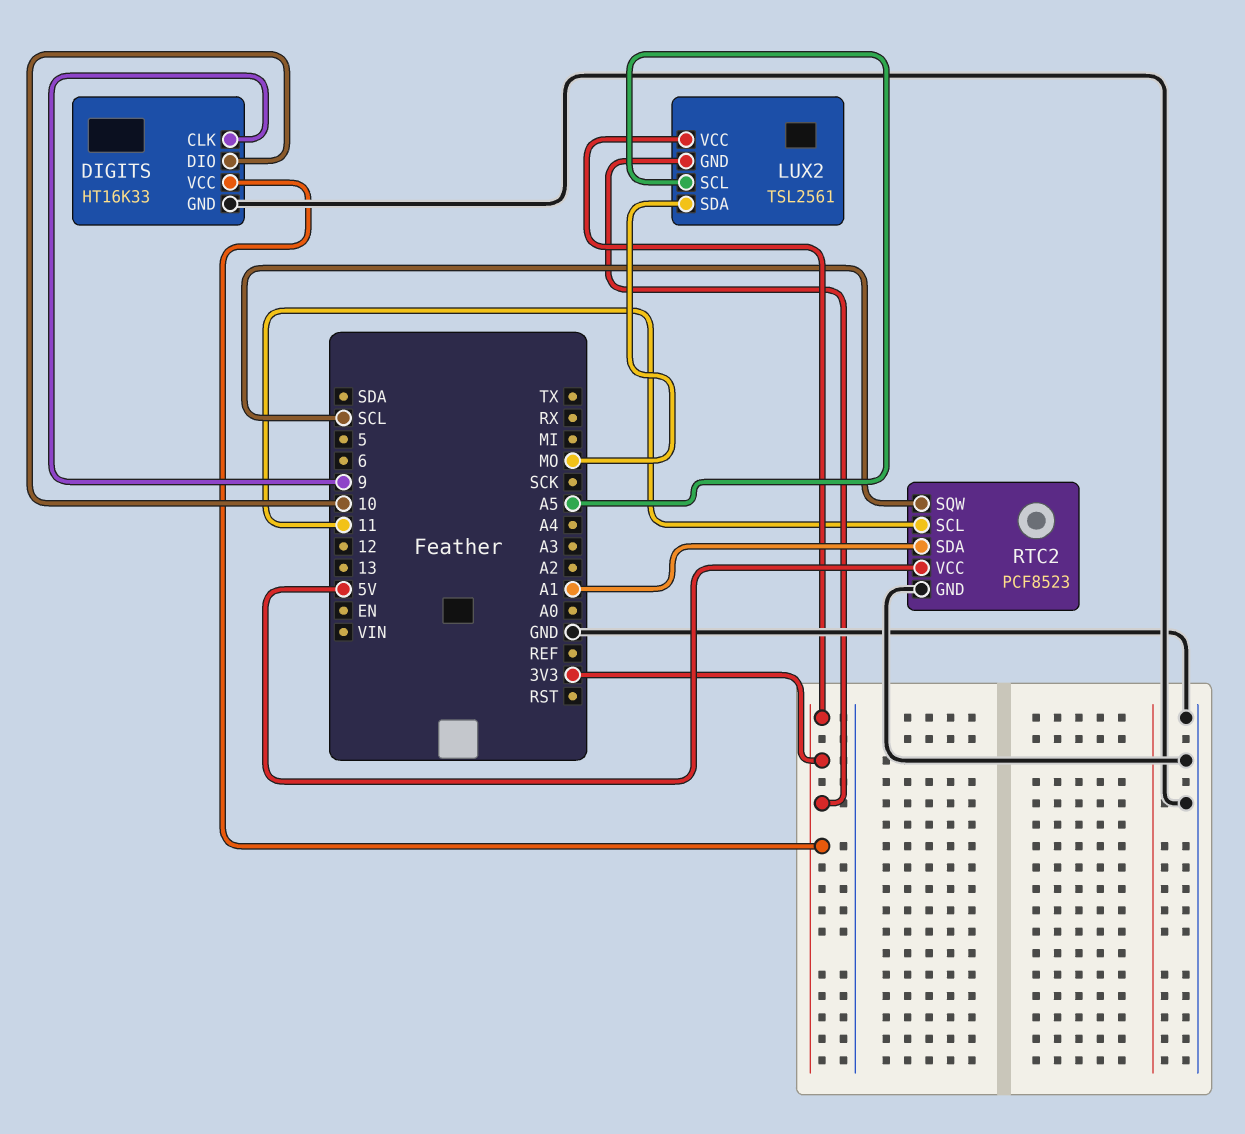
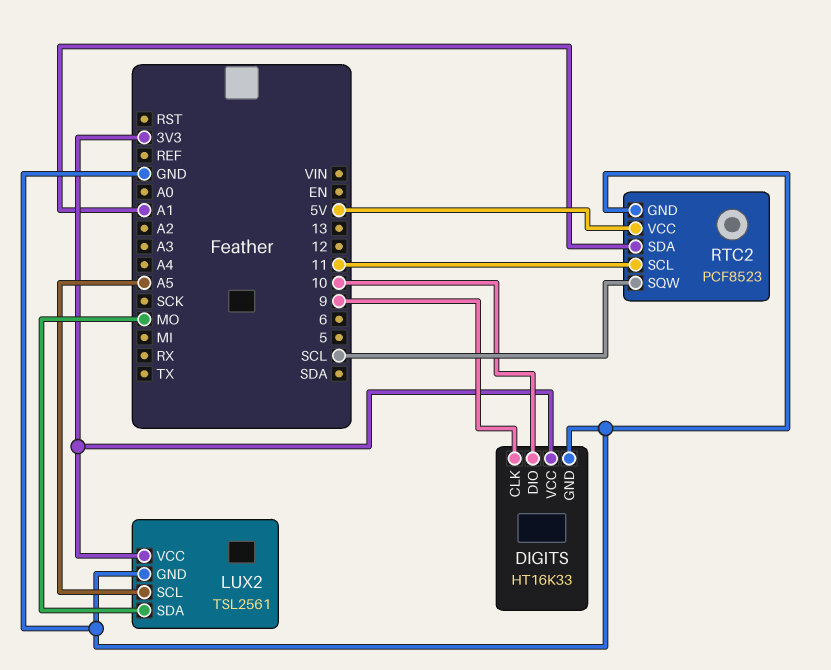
LUX2 pin GND: 3V3 -> GND

